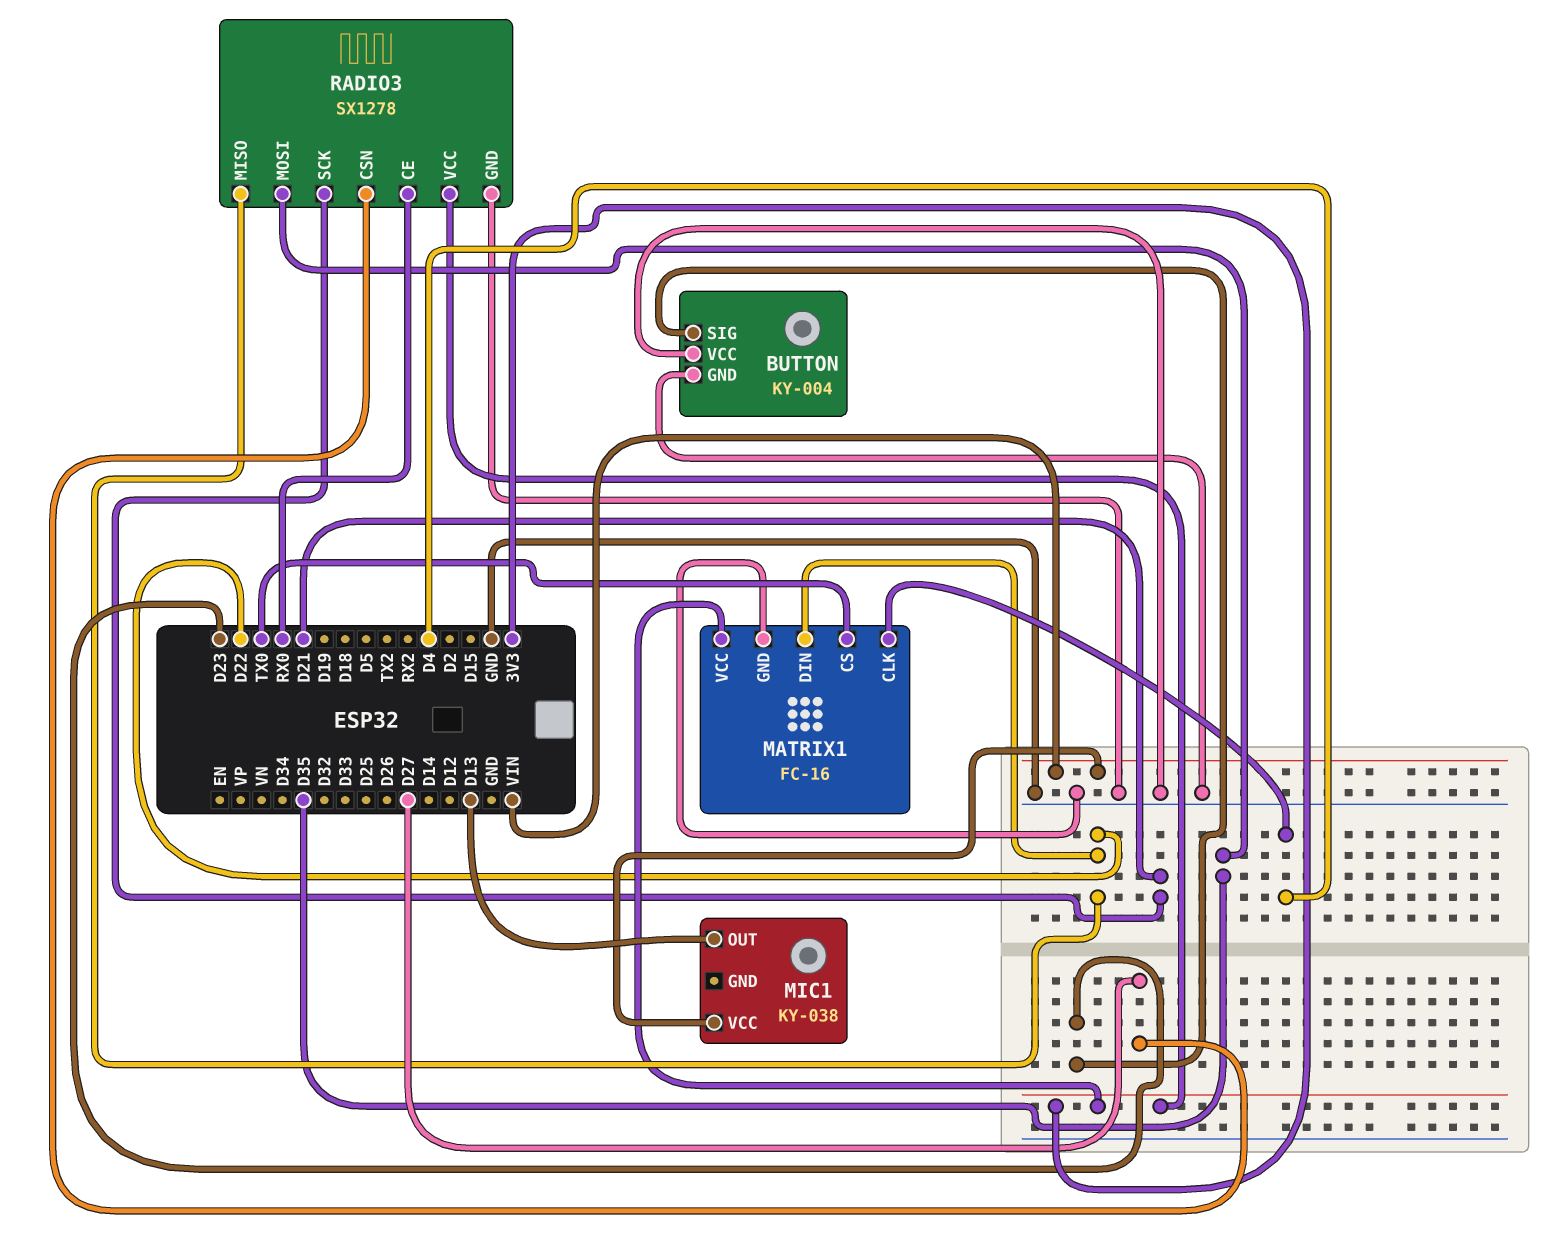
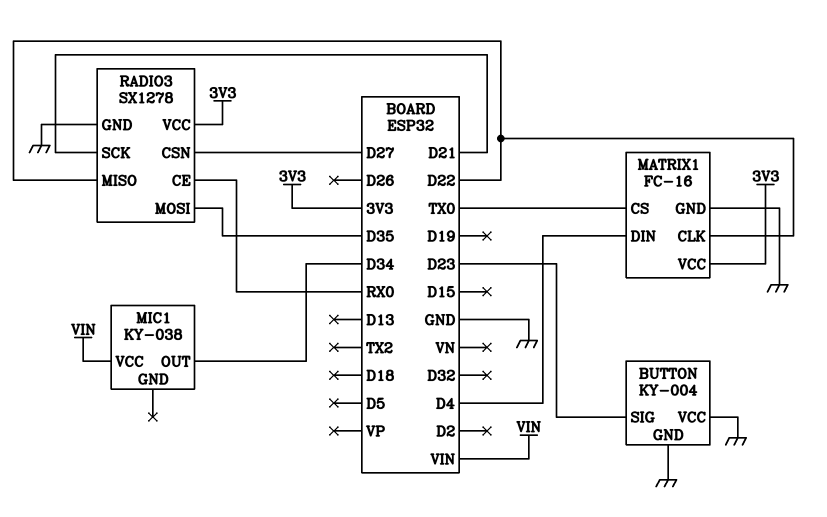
MATRIX1 pin CLK: D4 -> D22
MATRIX1 pin DIN: D22 -> D4
MIC1 pin OUT: D13 -> D34

